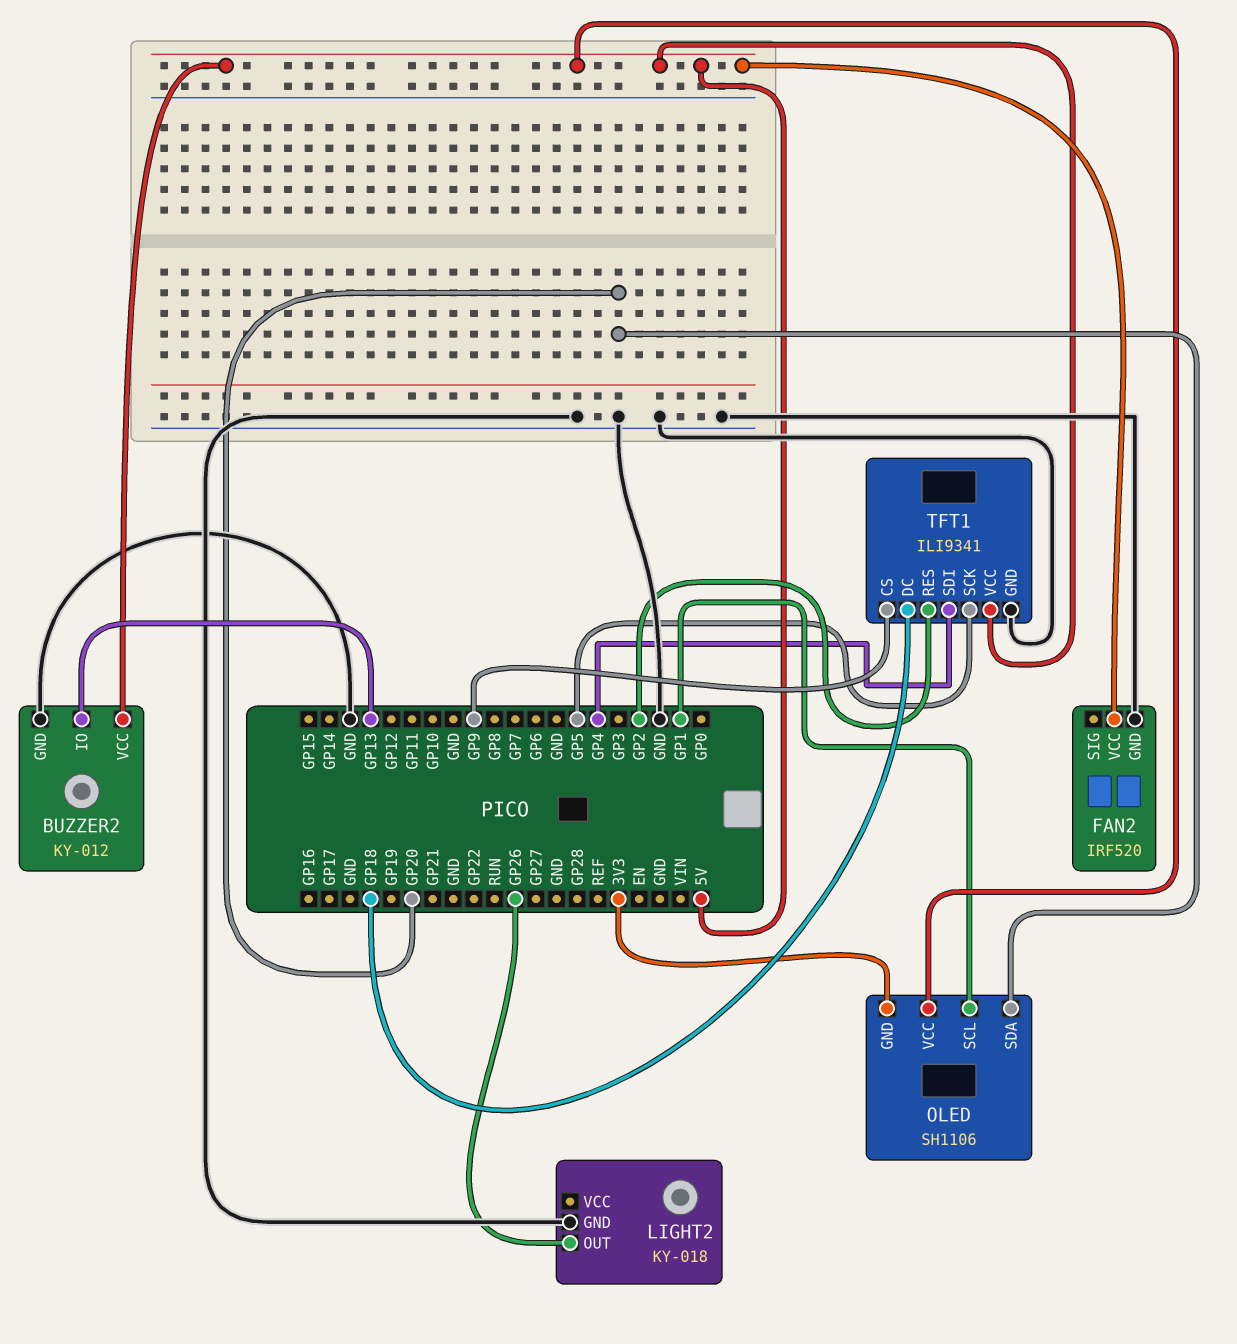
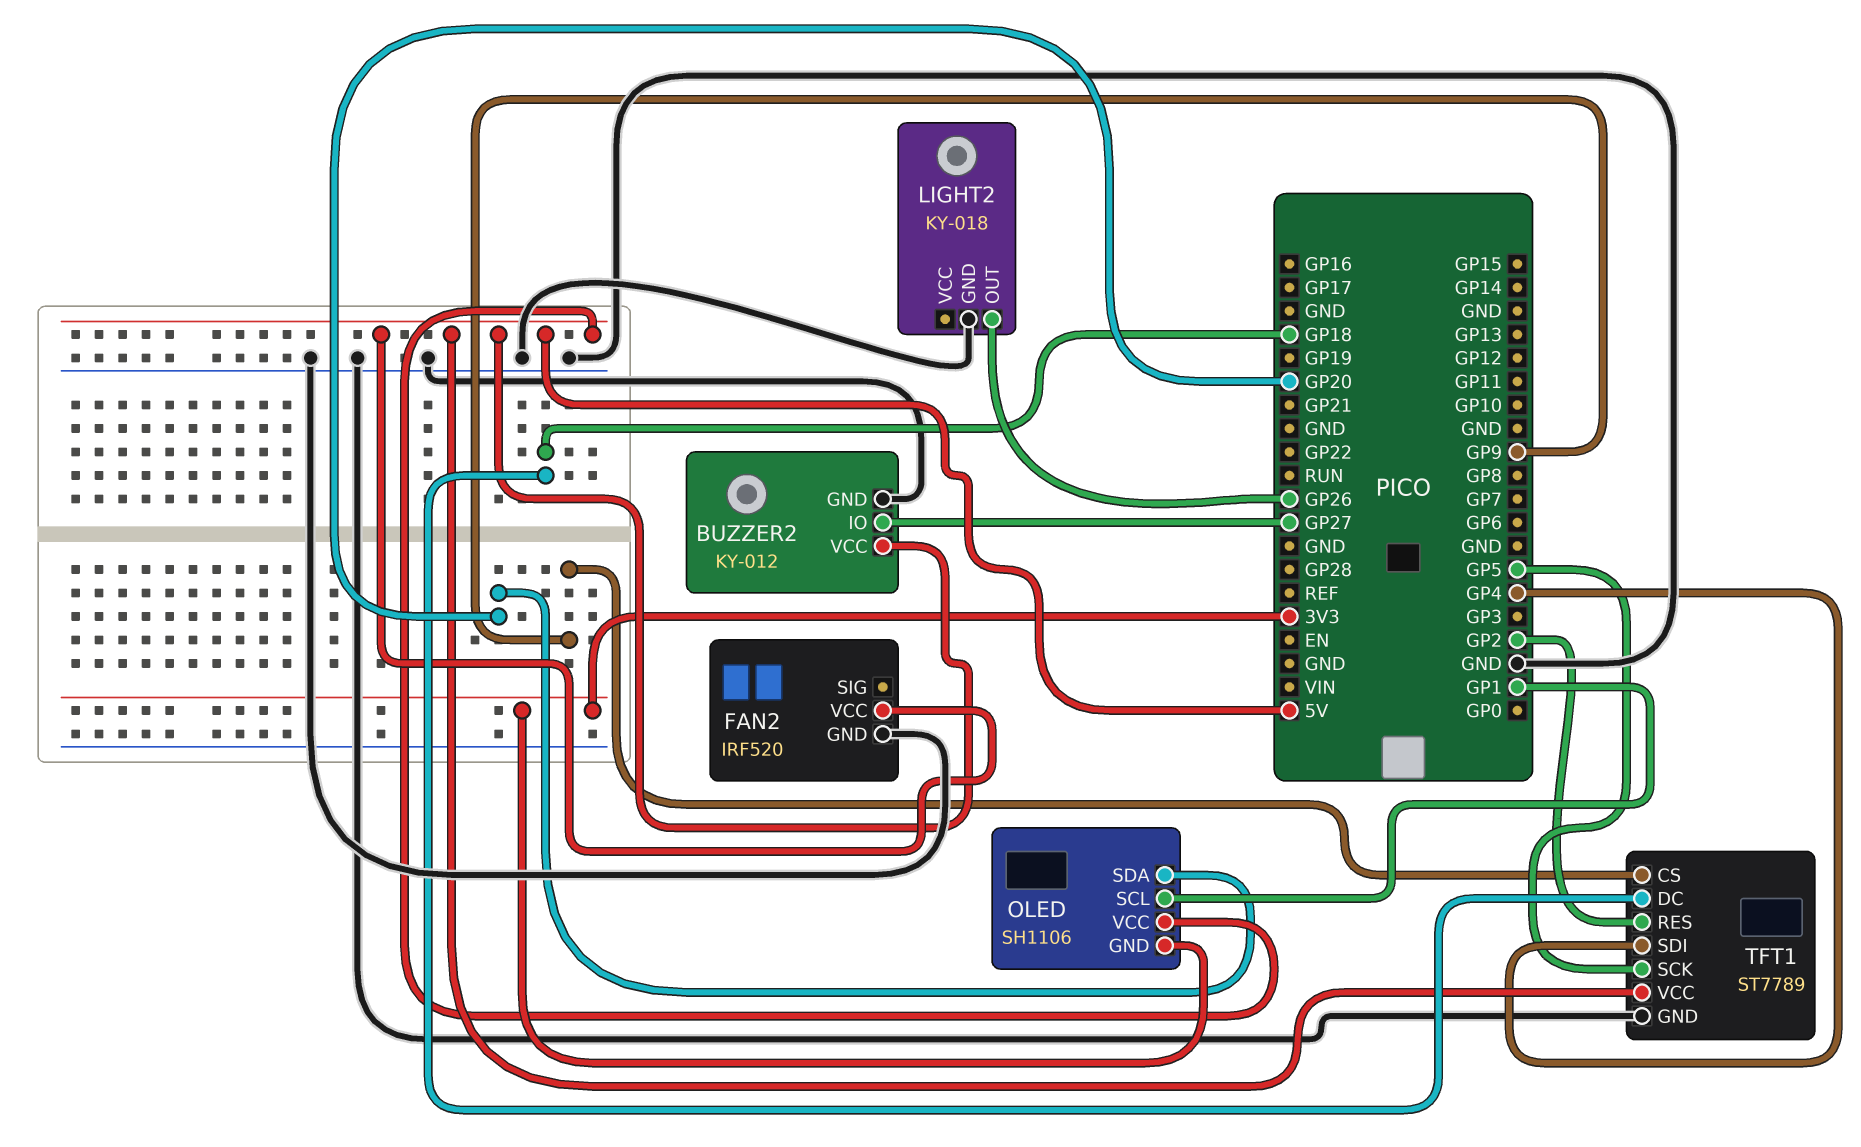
BUZZER2 pin IO: GP13 -> GP27
TFT1: ILI9341 -> ST7789

